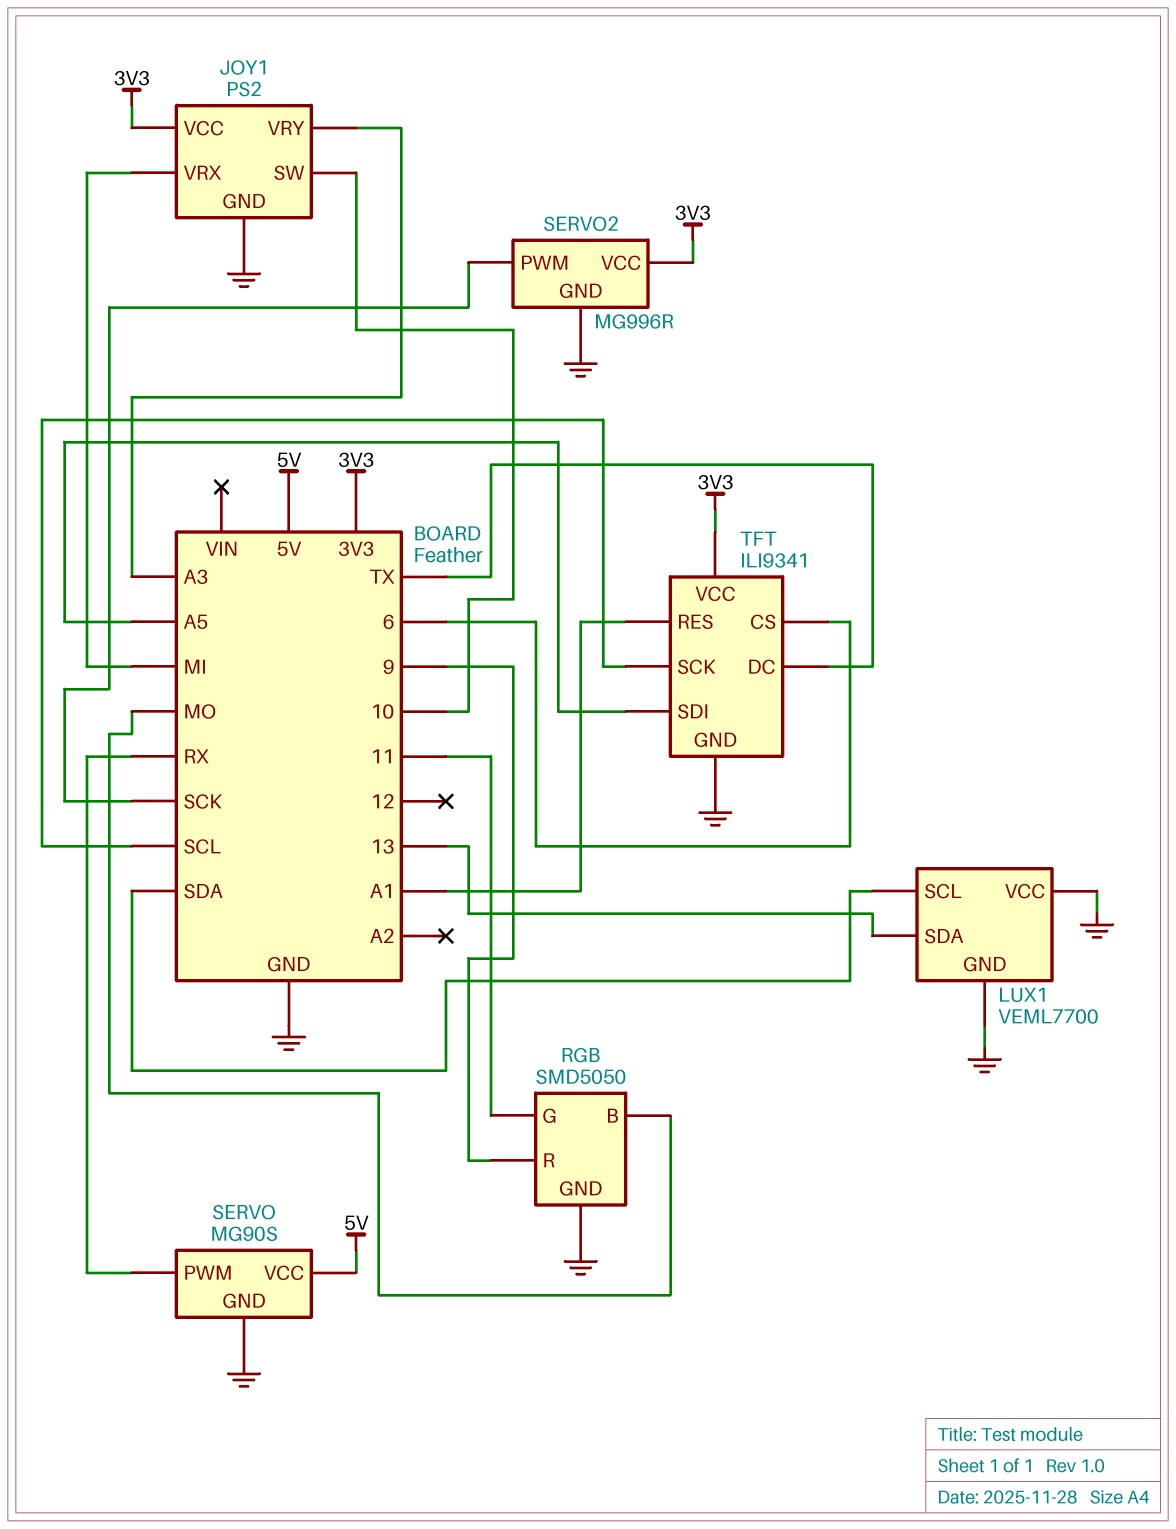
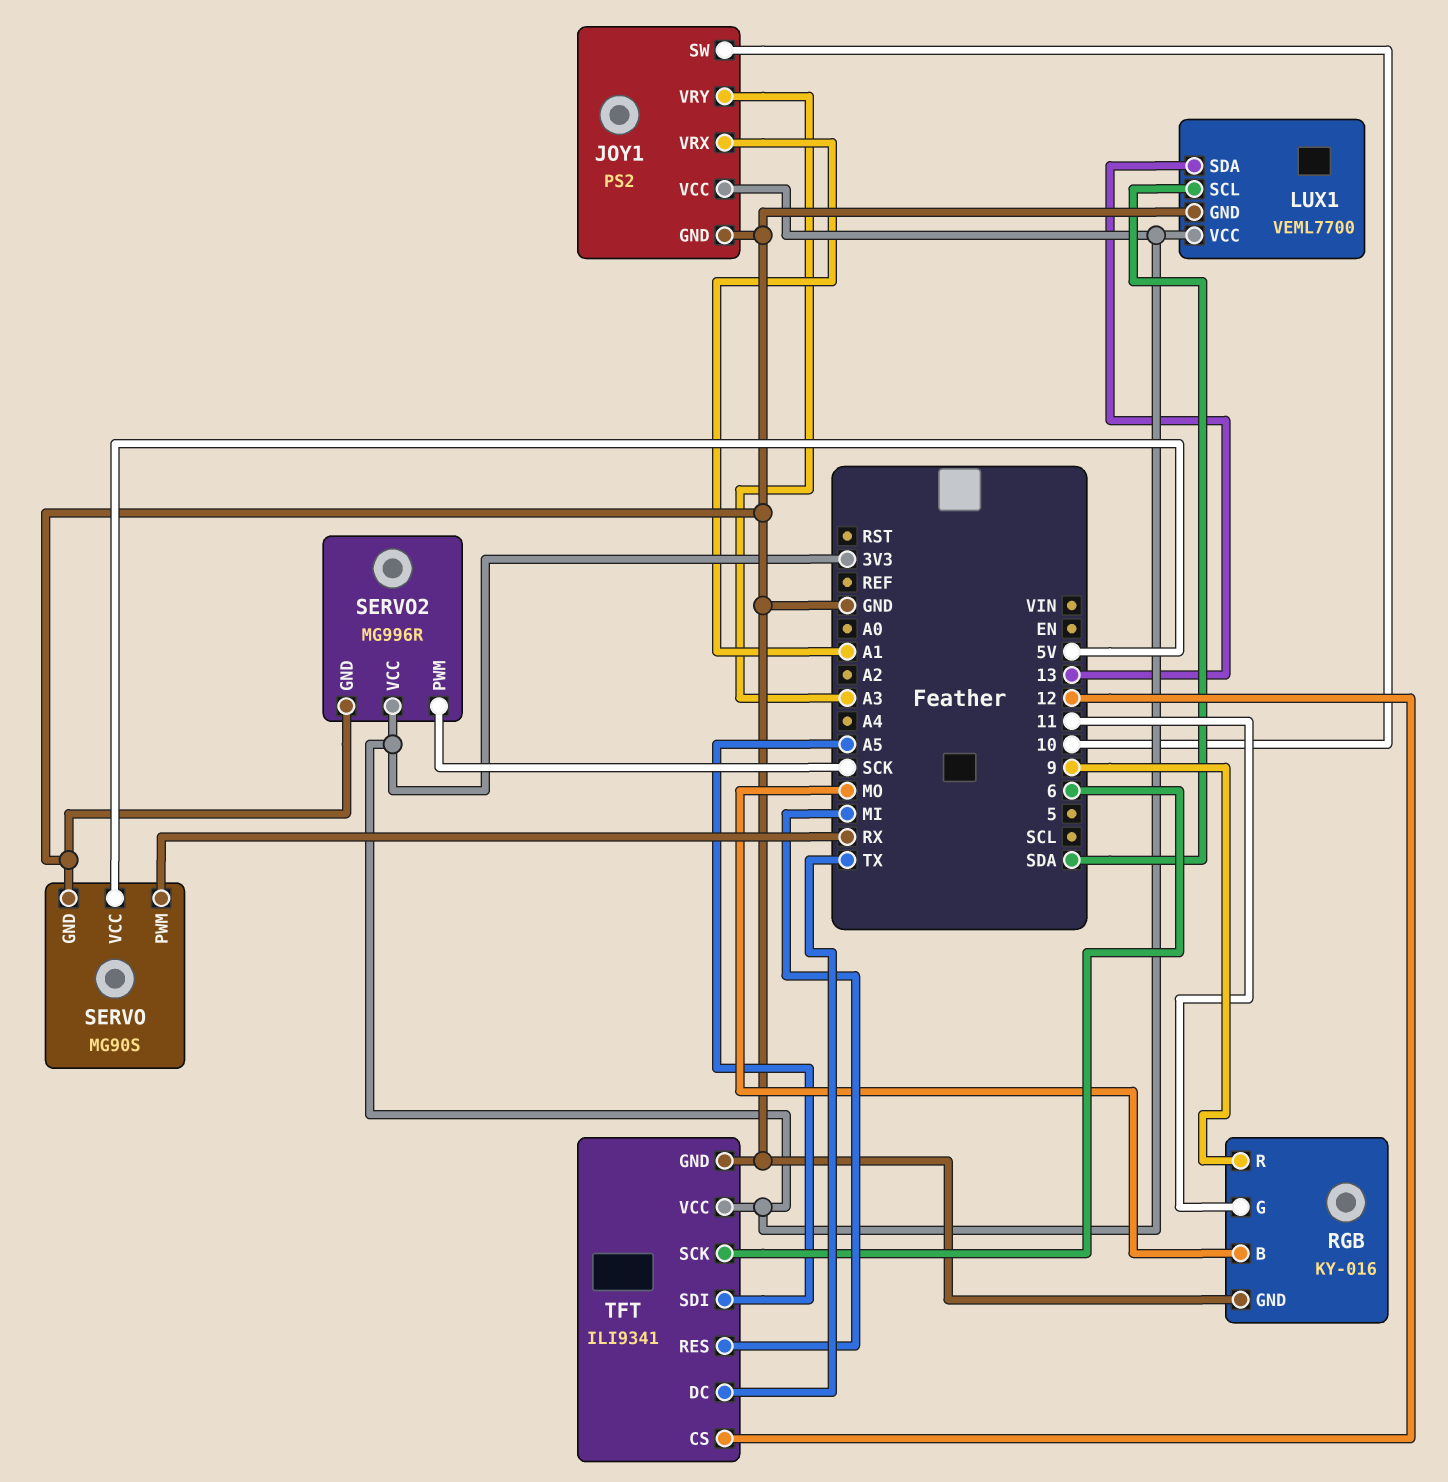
JOY1 pin VRX: MI -> A1
LUX1 pin VCC: GND -> 3V3
RGB: SMD5050 -> KY-016
TFT pin CS: 6 -> 12
TFT pin RES: A1 -> MI
TFT pin SCK: SCL -> 6

